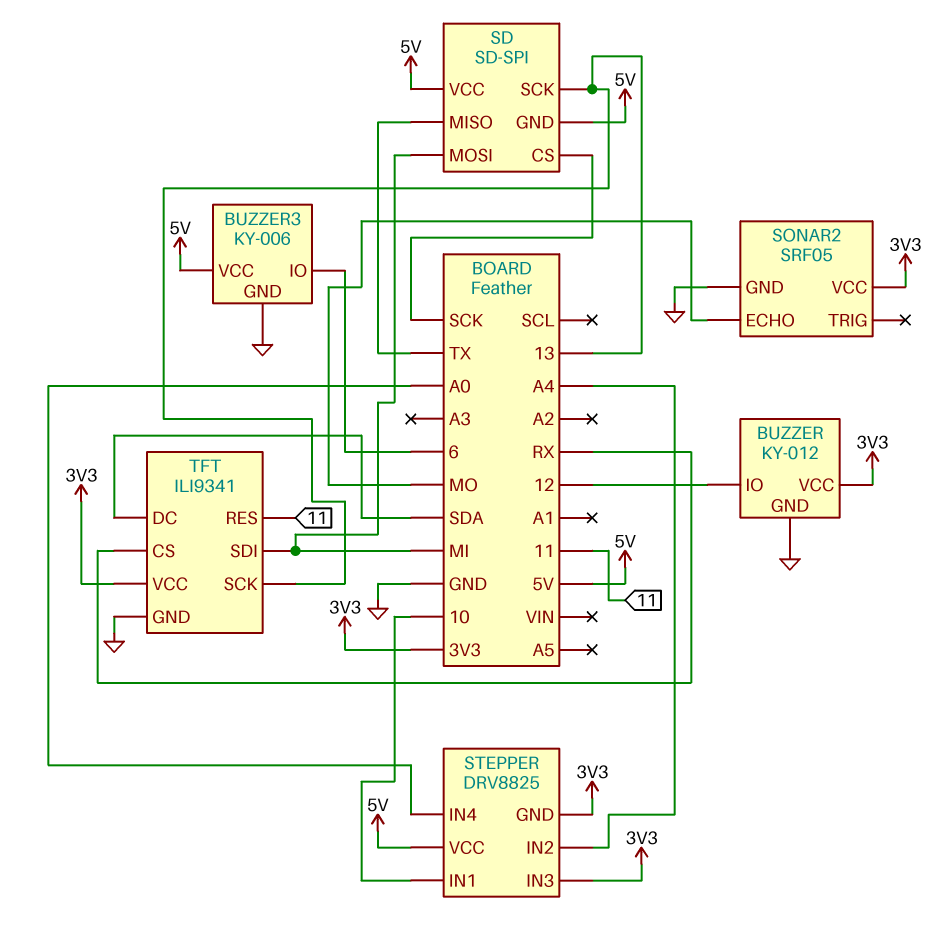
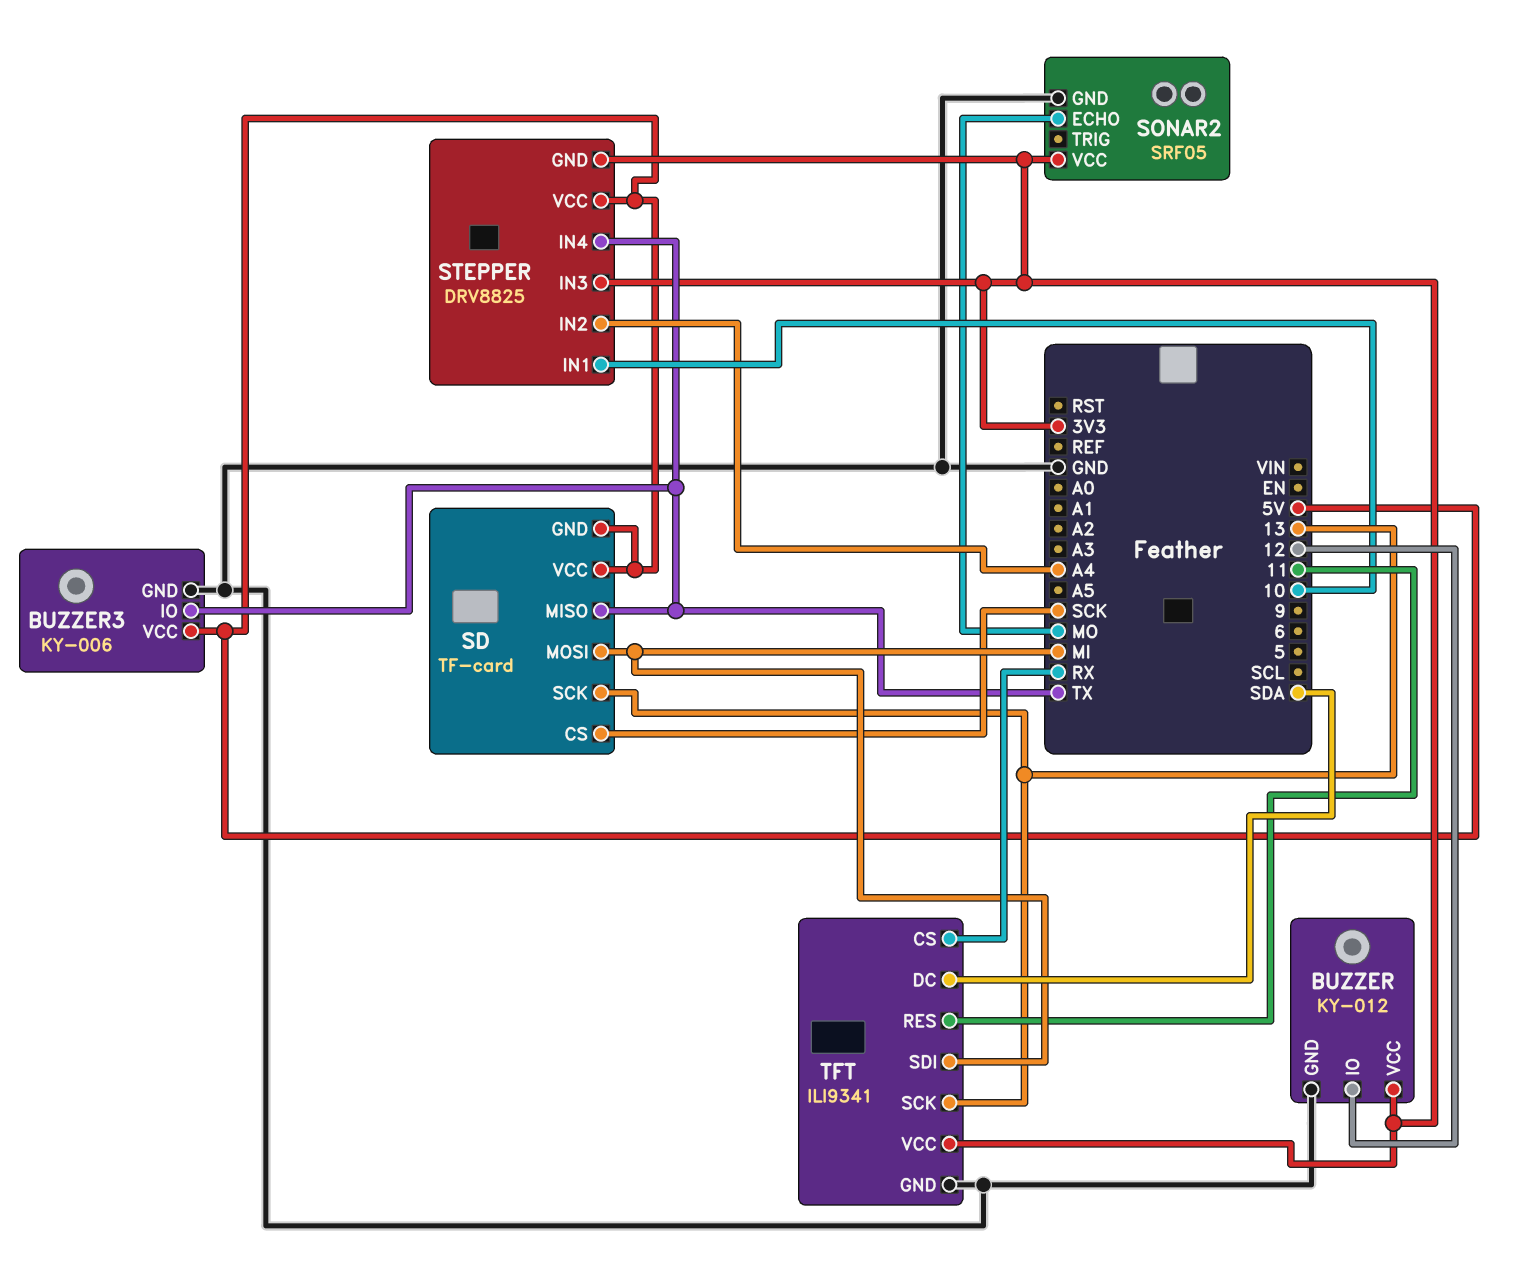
BUZZER3 pin IO: 6 -> TX
SD: SD-SPI -> TF-card
STEPPER pin IN4: A0 -> TX

